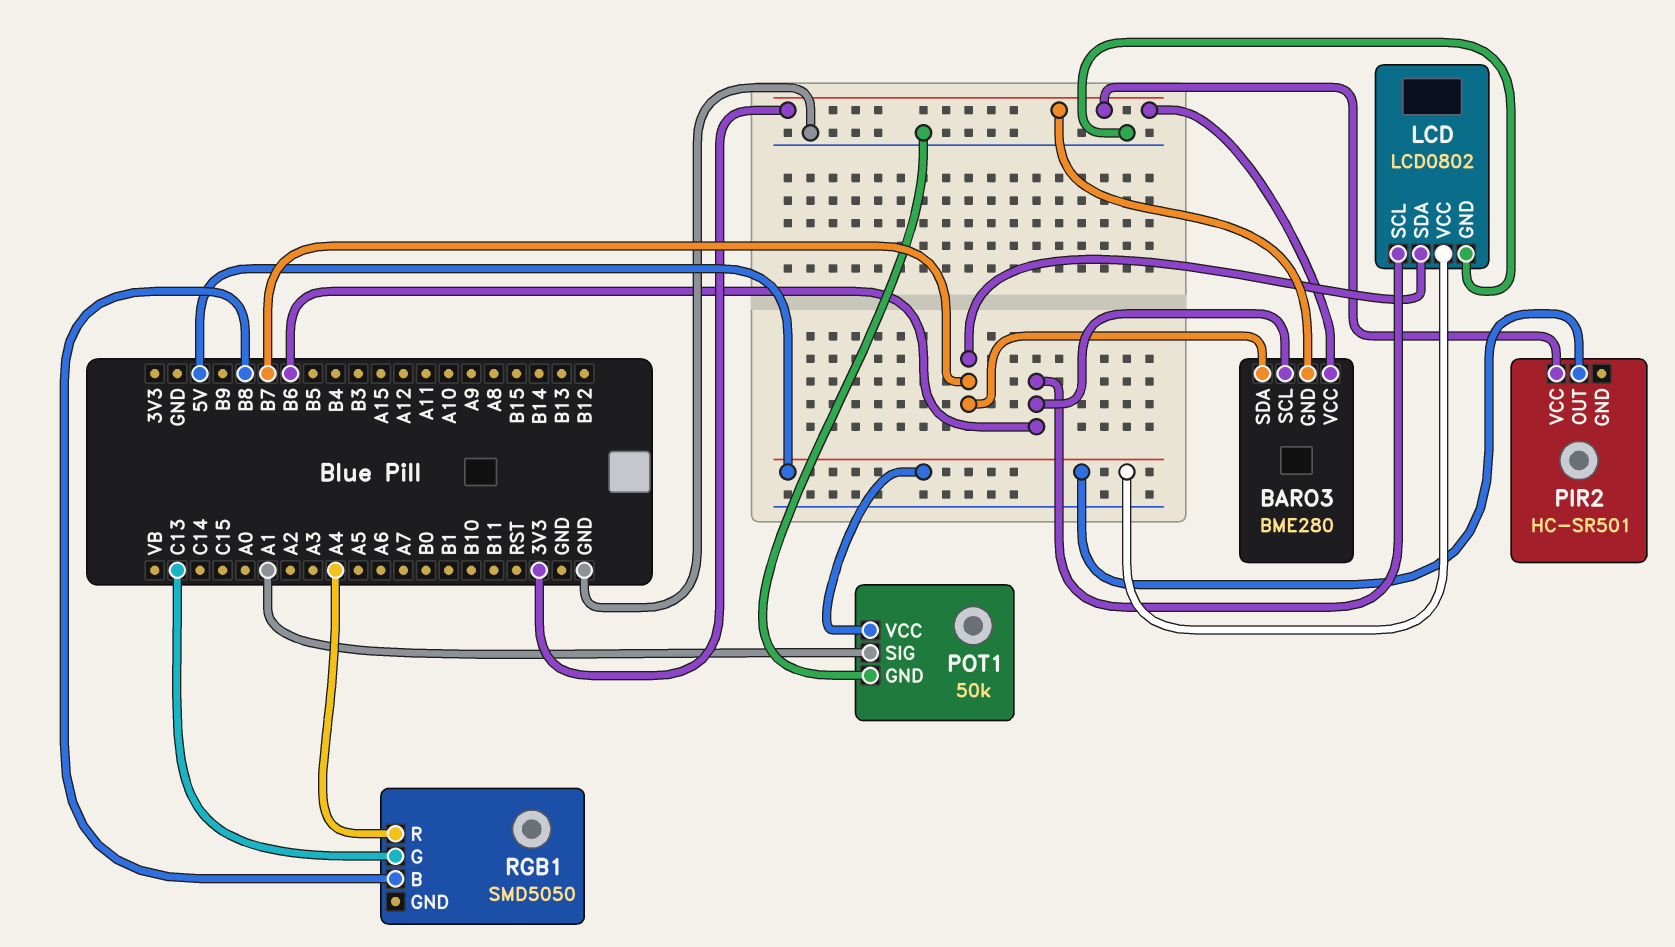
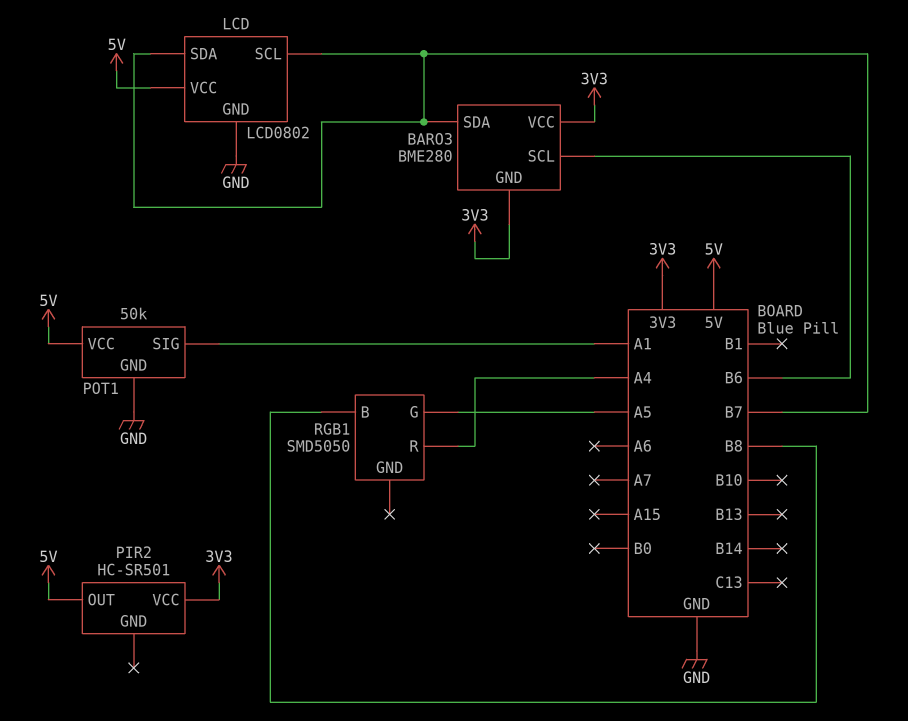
LCD pin SCL: B6 -> B7
RGB1 pin G: C13 -> A5

